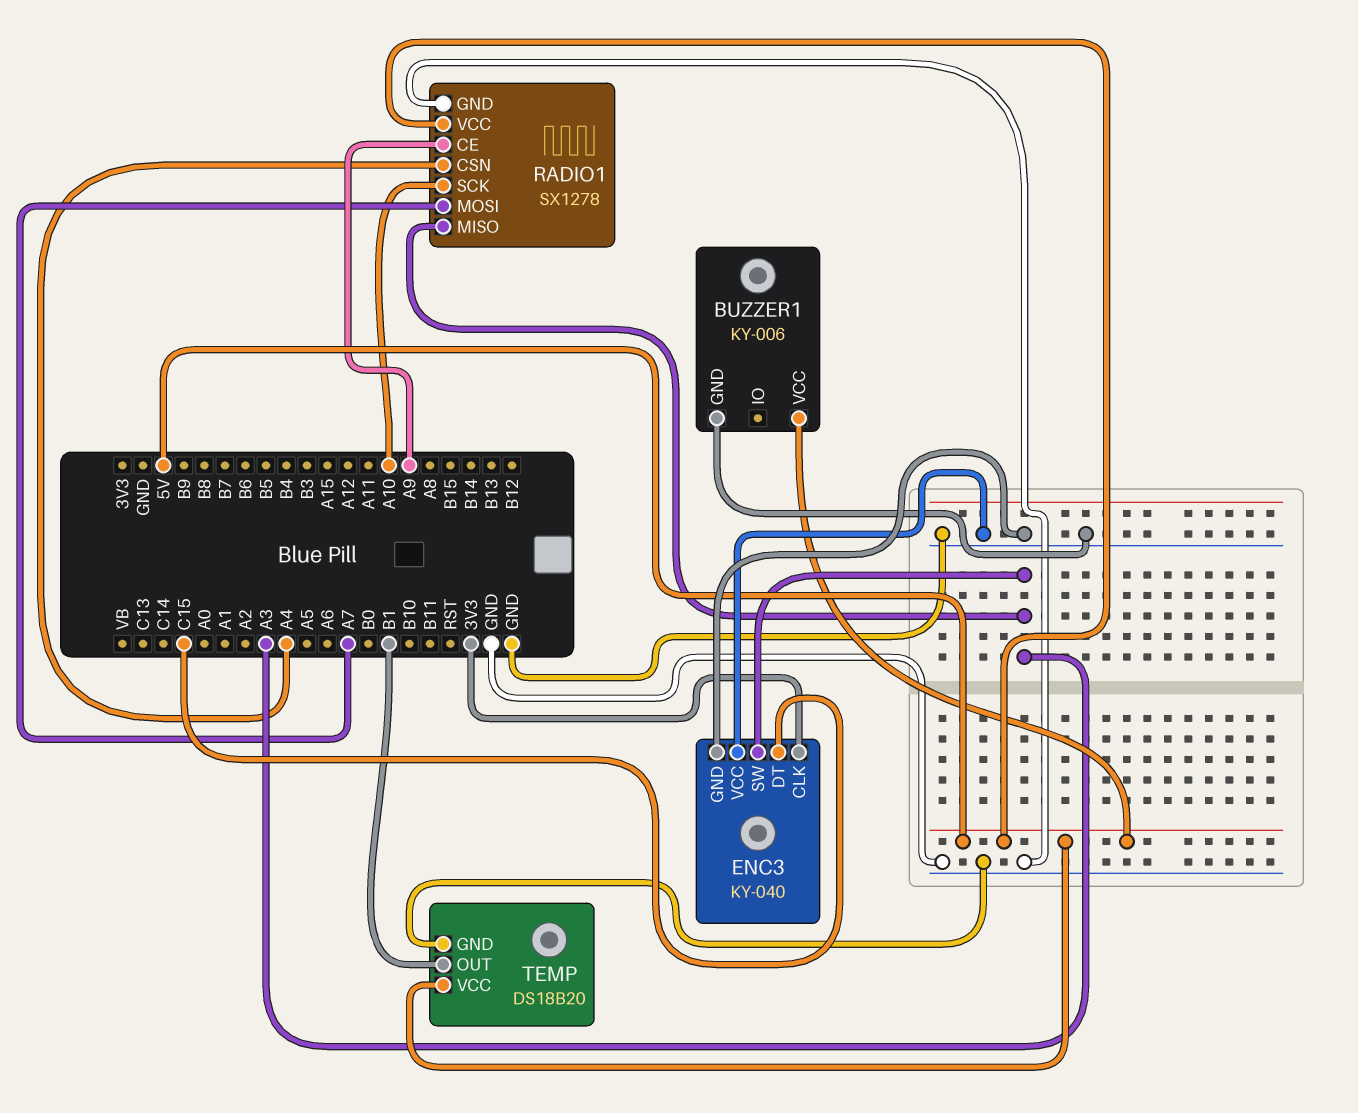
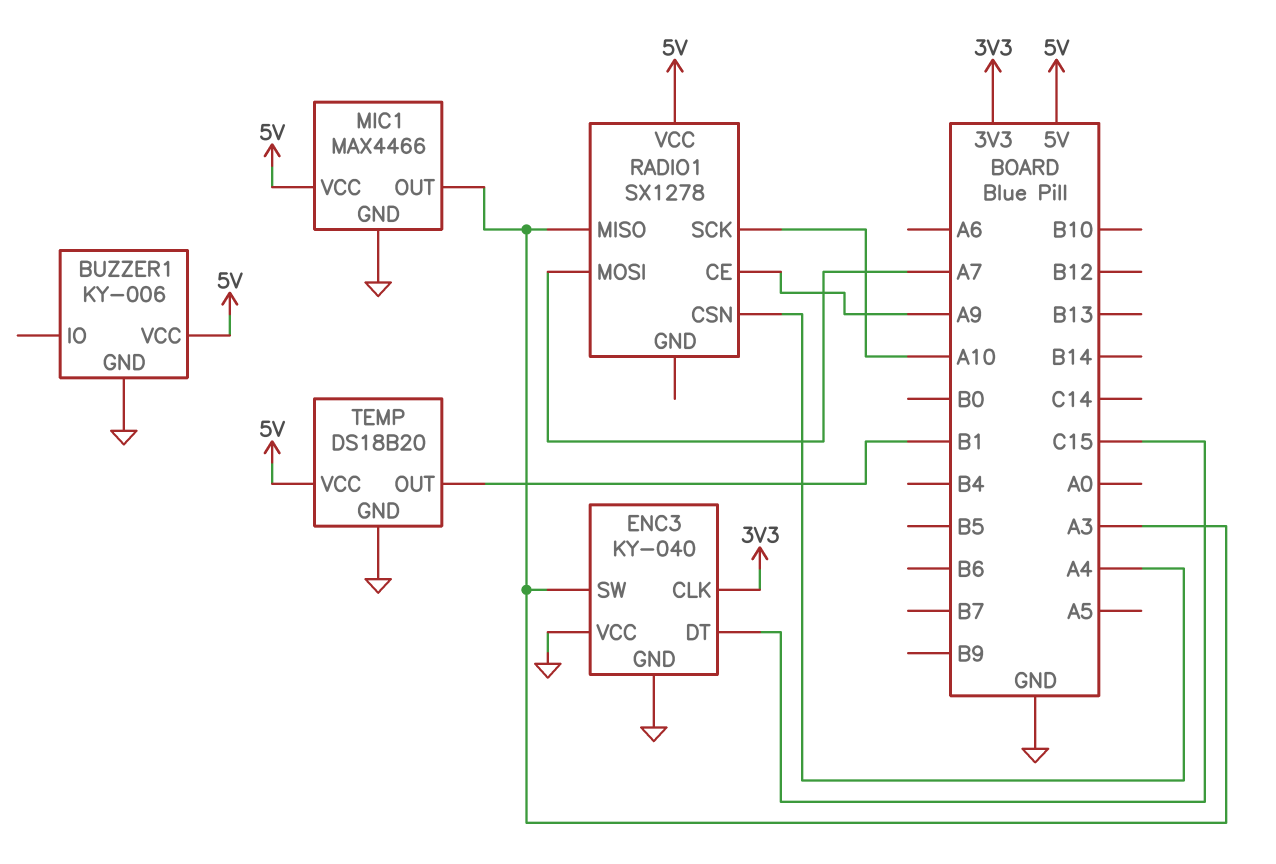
MIC1: none -> MAX4466
MIC1 pin GND: none -> GND
MIC1 pin OUT: none -> A3
MIC1 pin VCC: none -> 5V
RADIO1 pin GND: GND -> none

